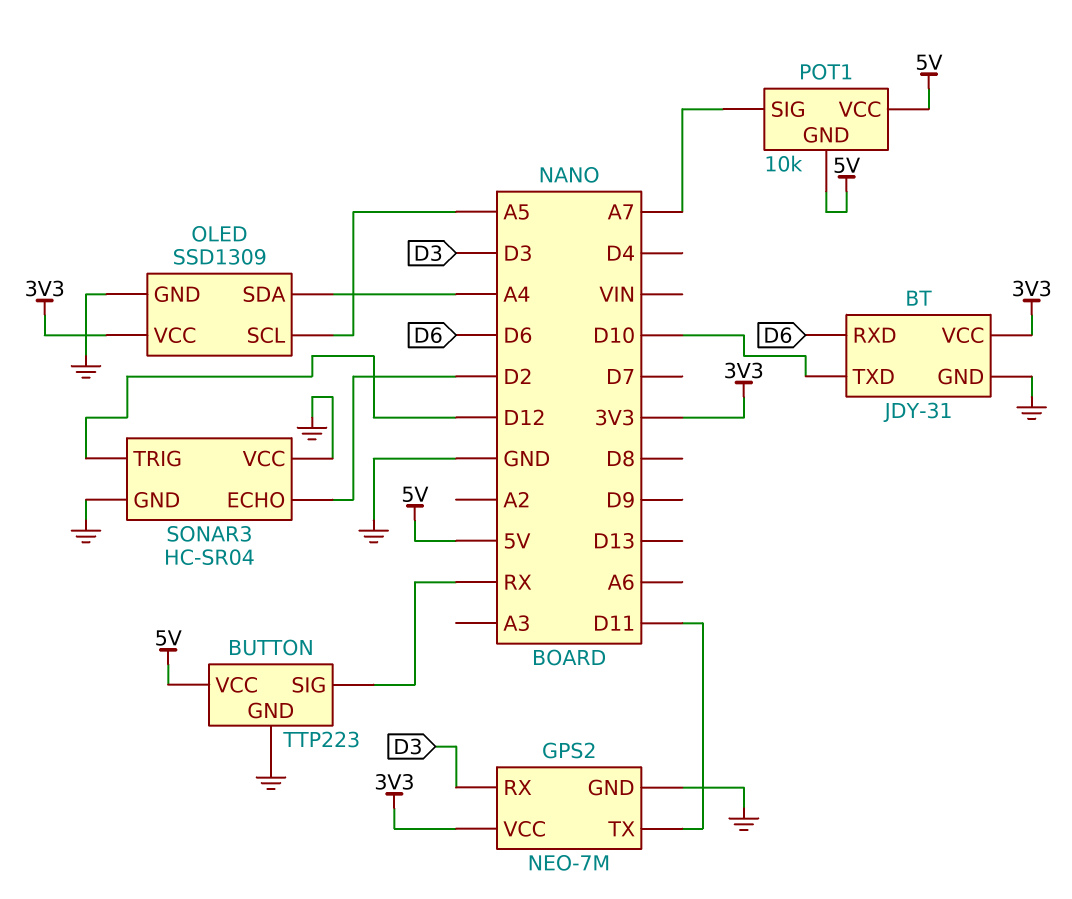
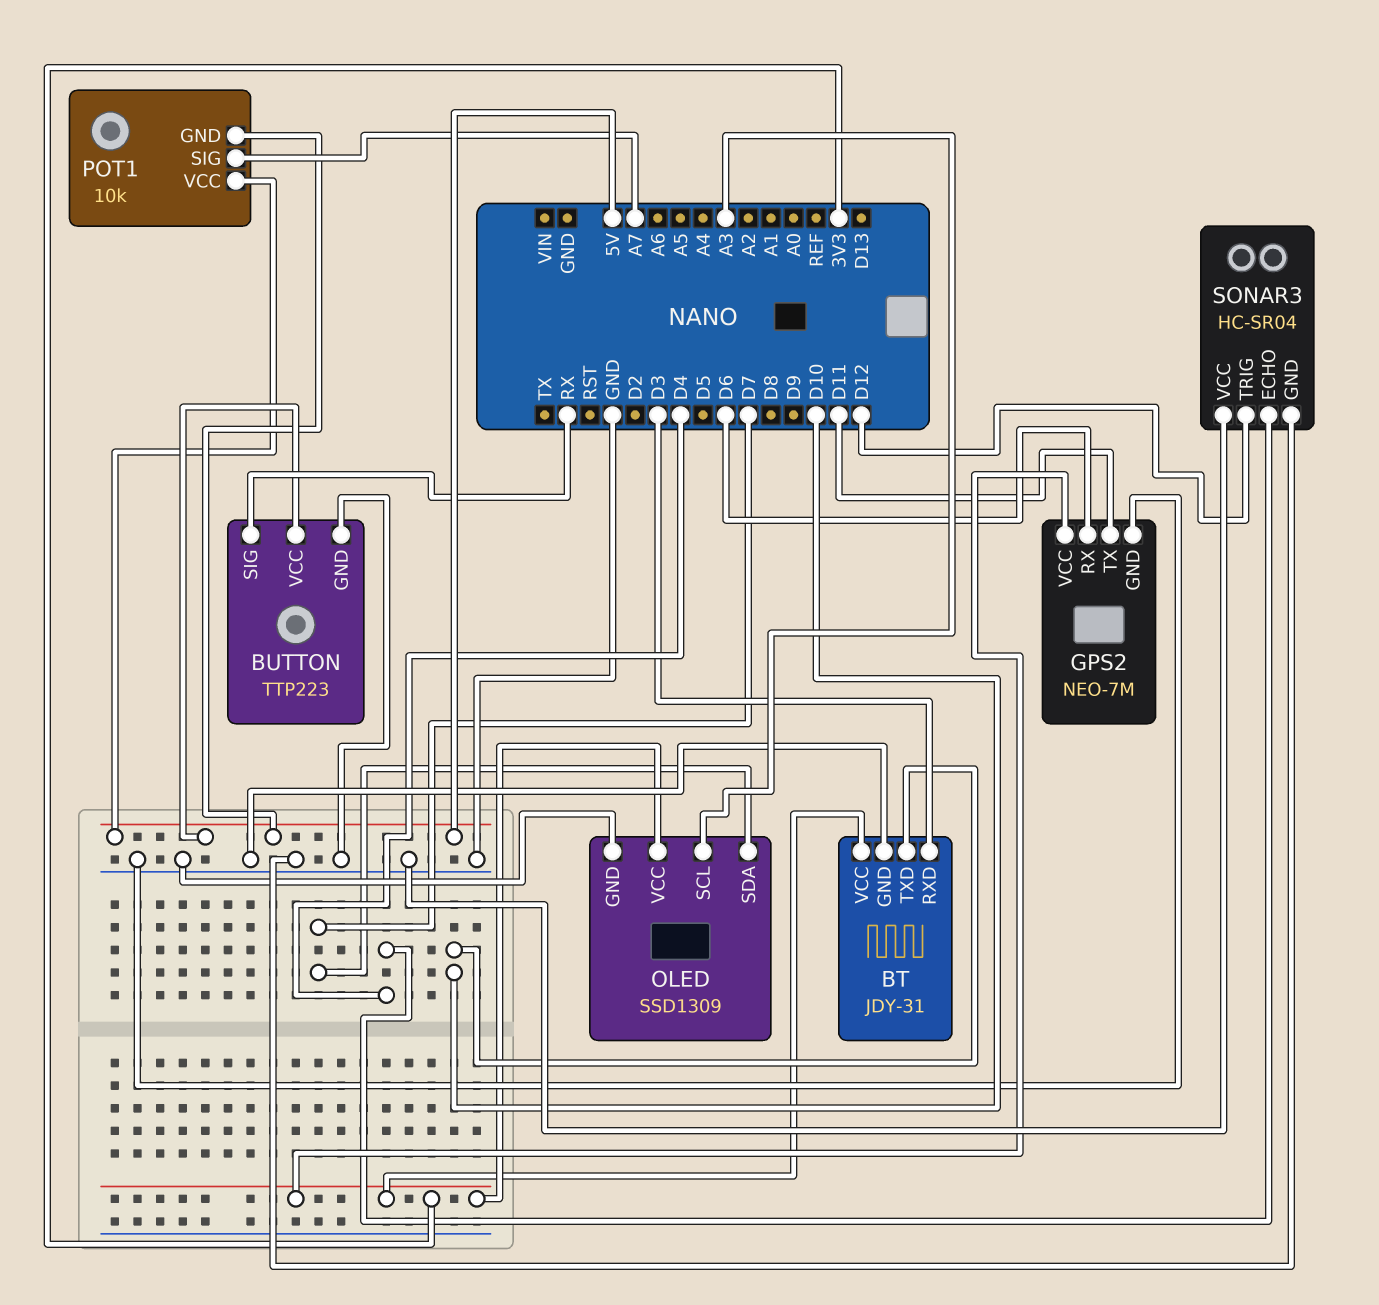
BT pin RXD: D6 -> D3
GPS2 pin RX: D3 -> D6
OLED pin SCL: A5 -> A3
OLED pin SDA: A4 -> D7
SONAR3 pin ECHO: D2 -> D4

